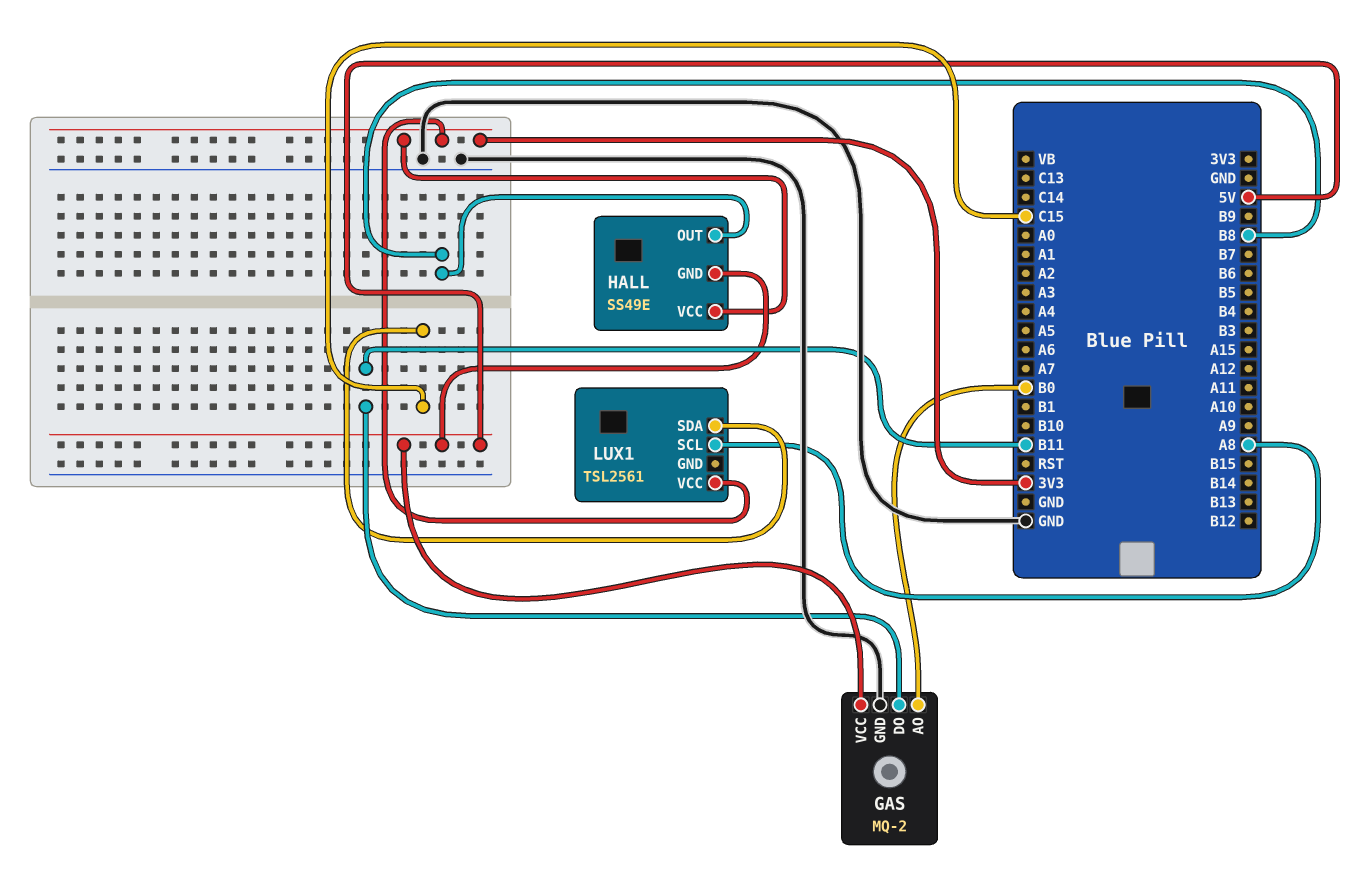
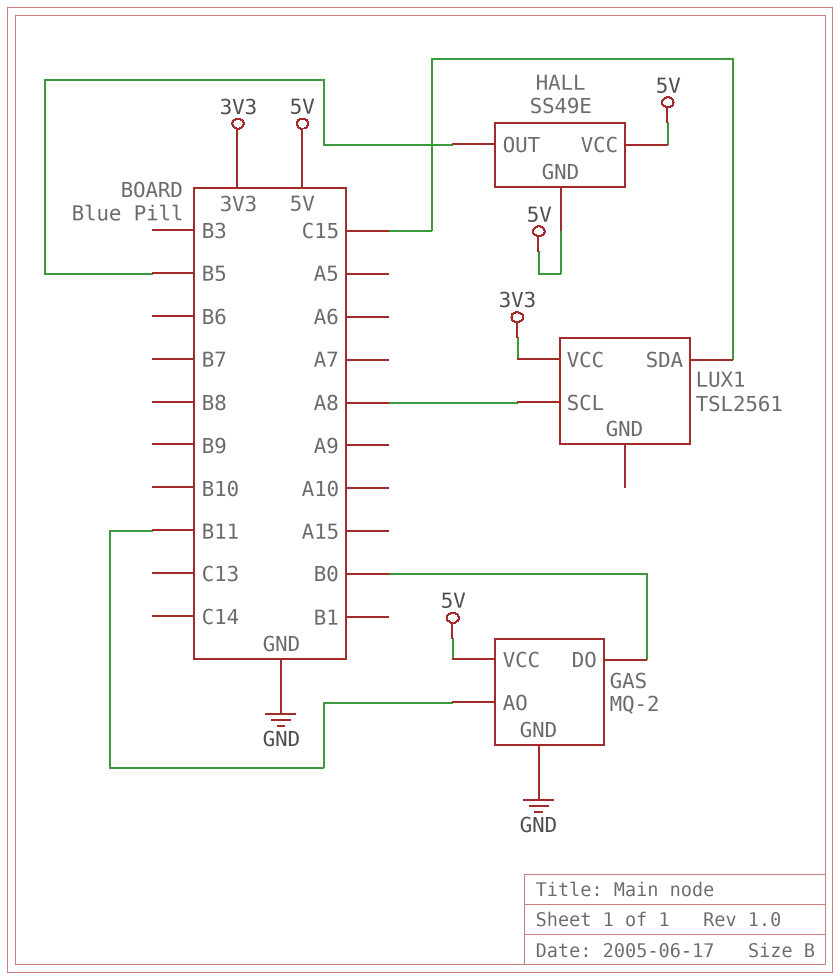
GAS pin AO: B0 -> B11
GAS pin DO: B11 -> B0
HALL pin OUT: B8 -> B5
HALL pin VCC: 3V3 -> 5V

